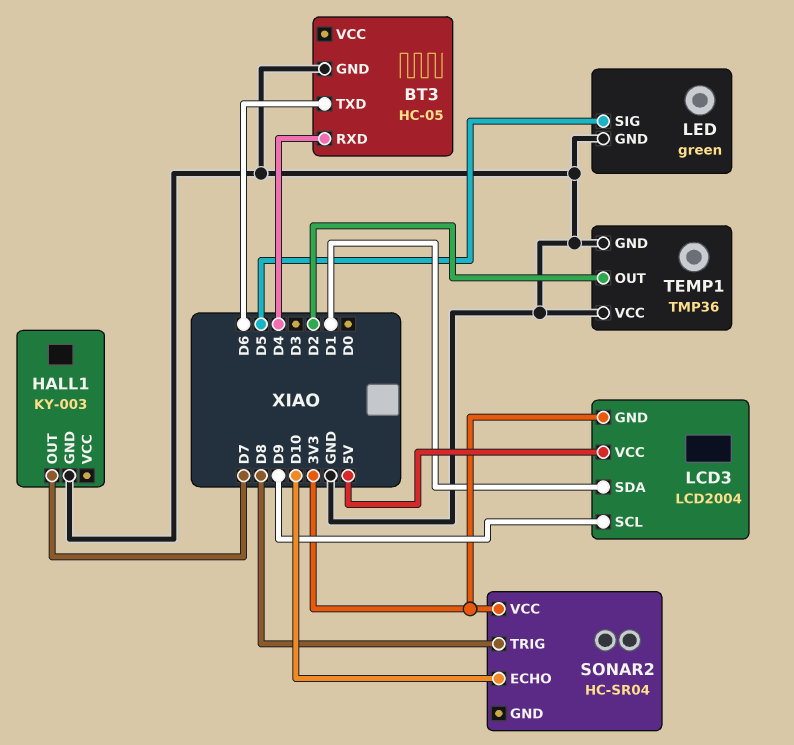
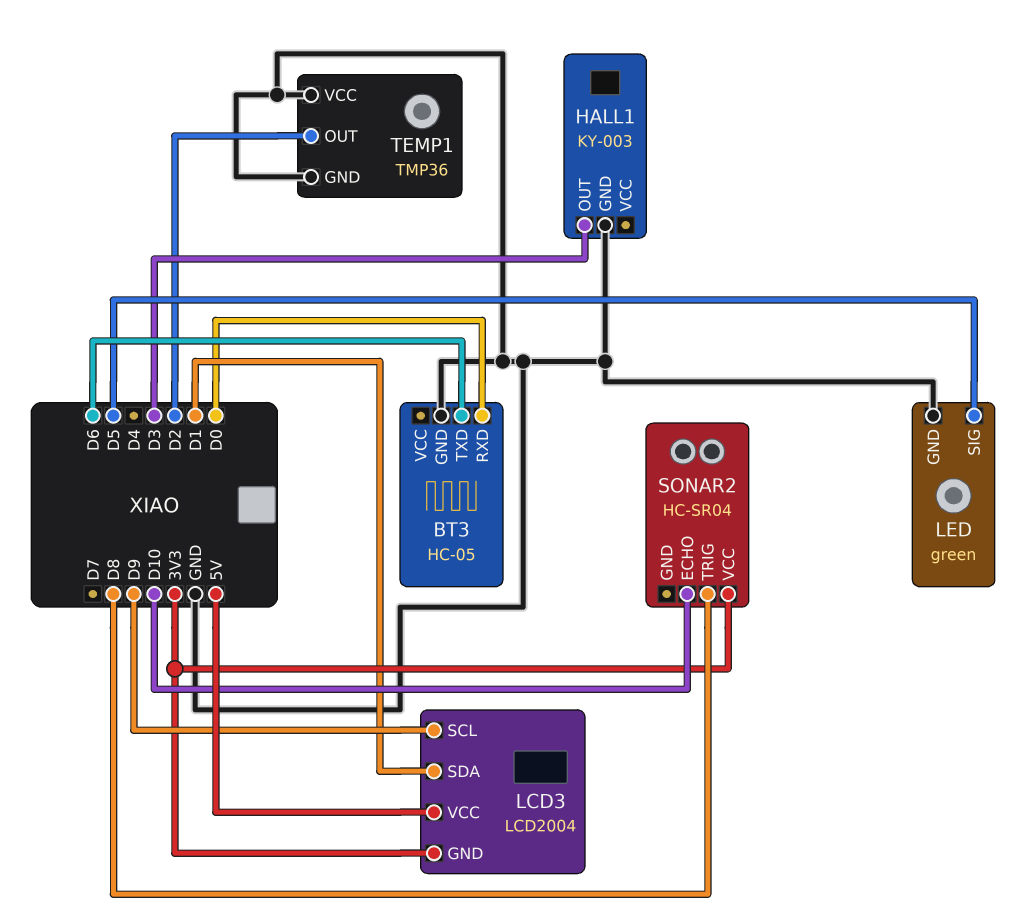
BT3 pin RXD: D4 -> D0
HALL1 pin OUT: D7 -> D3

